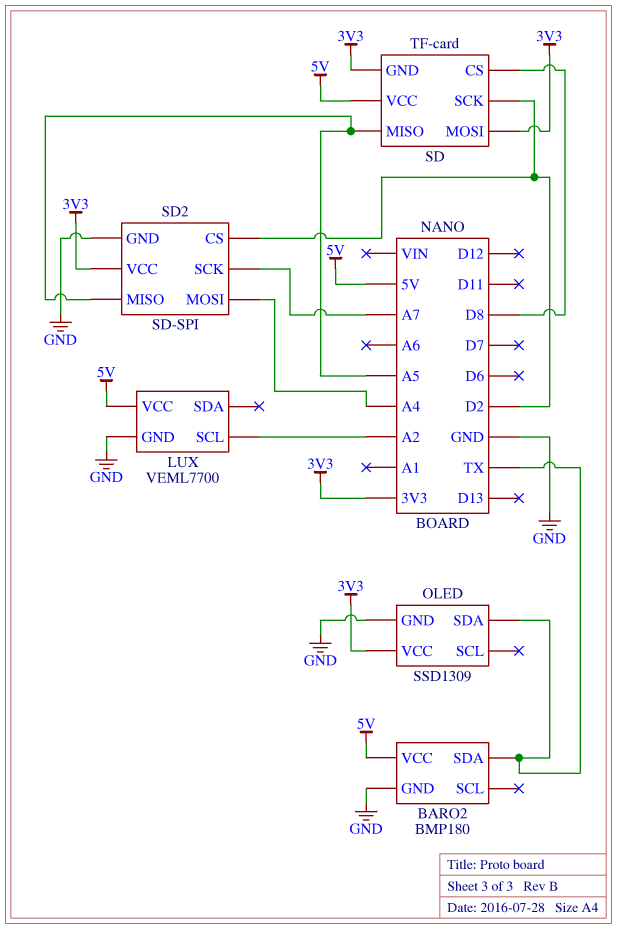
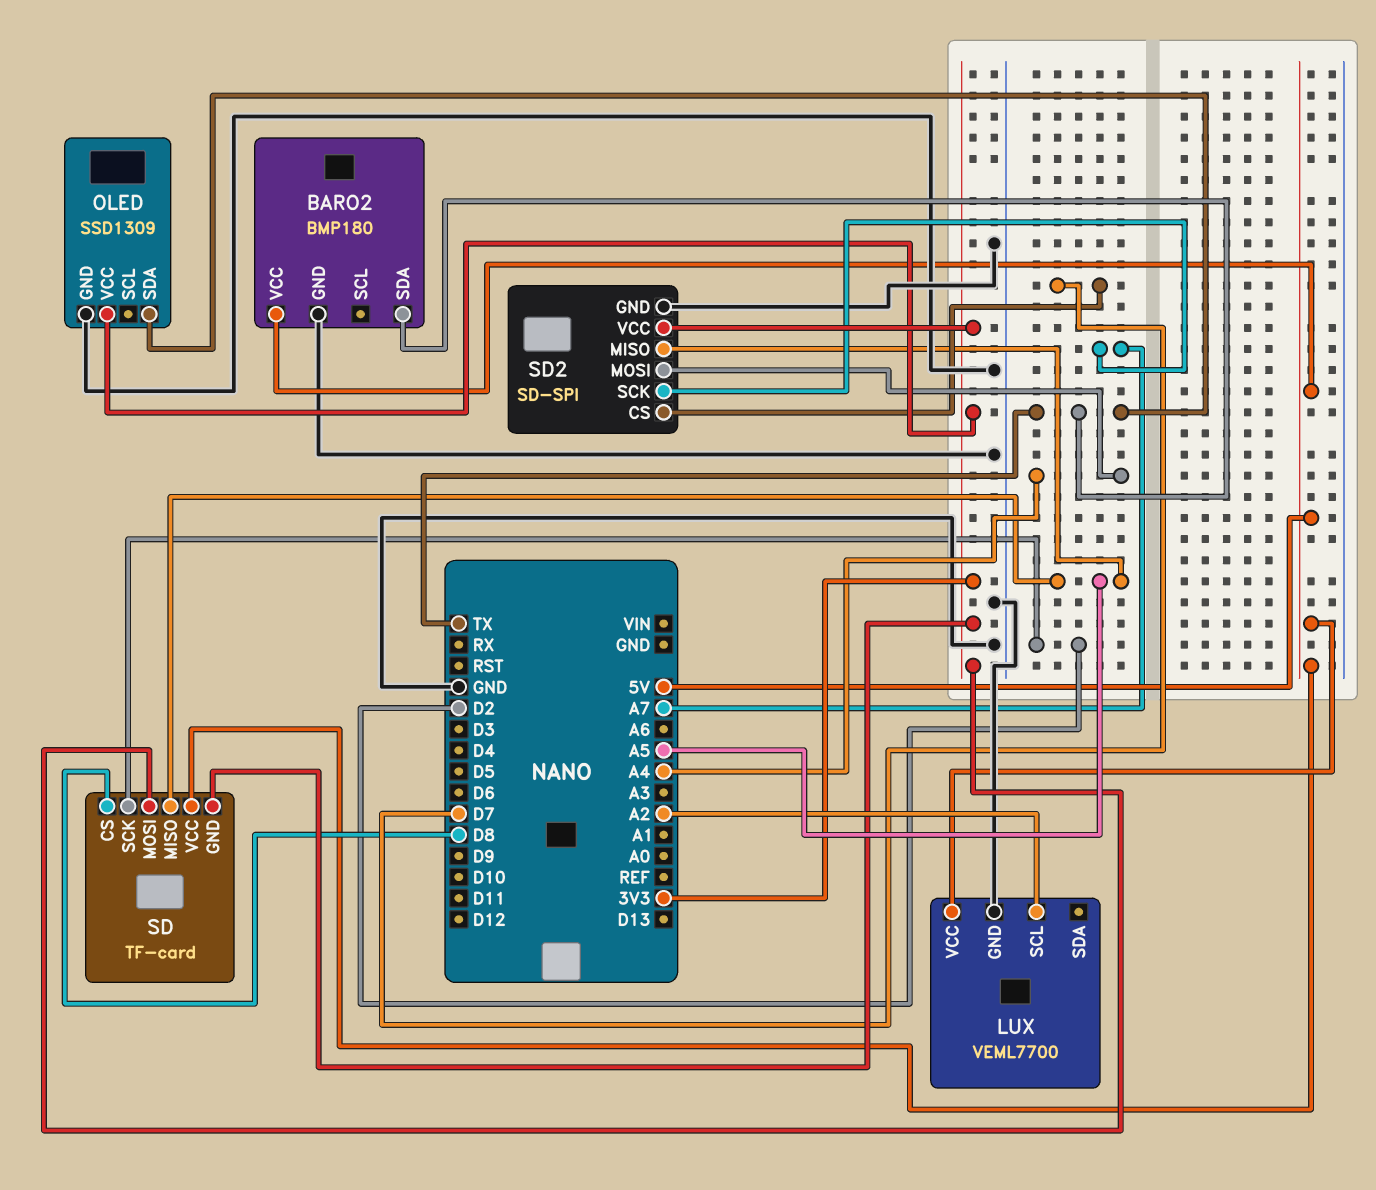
SD2 pin CS: D2 -> D7

